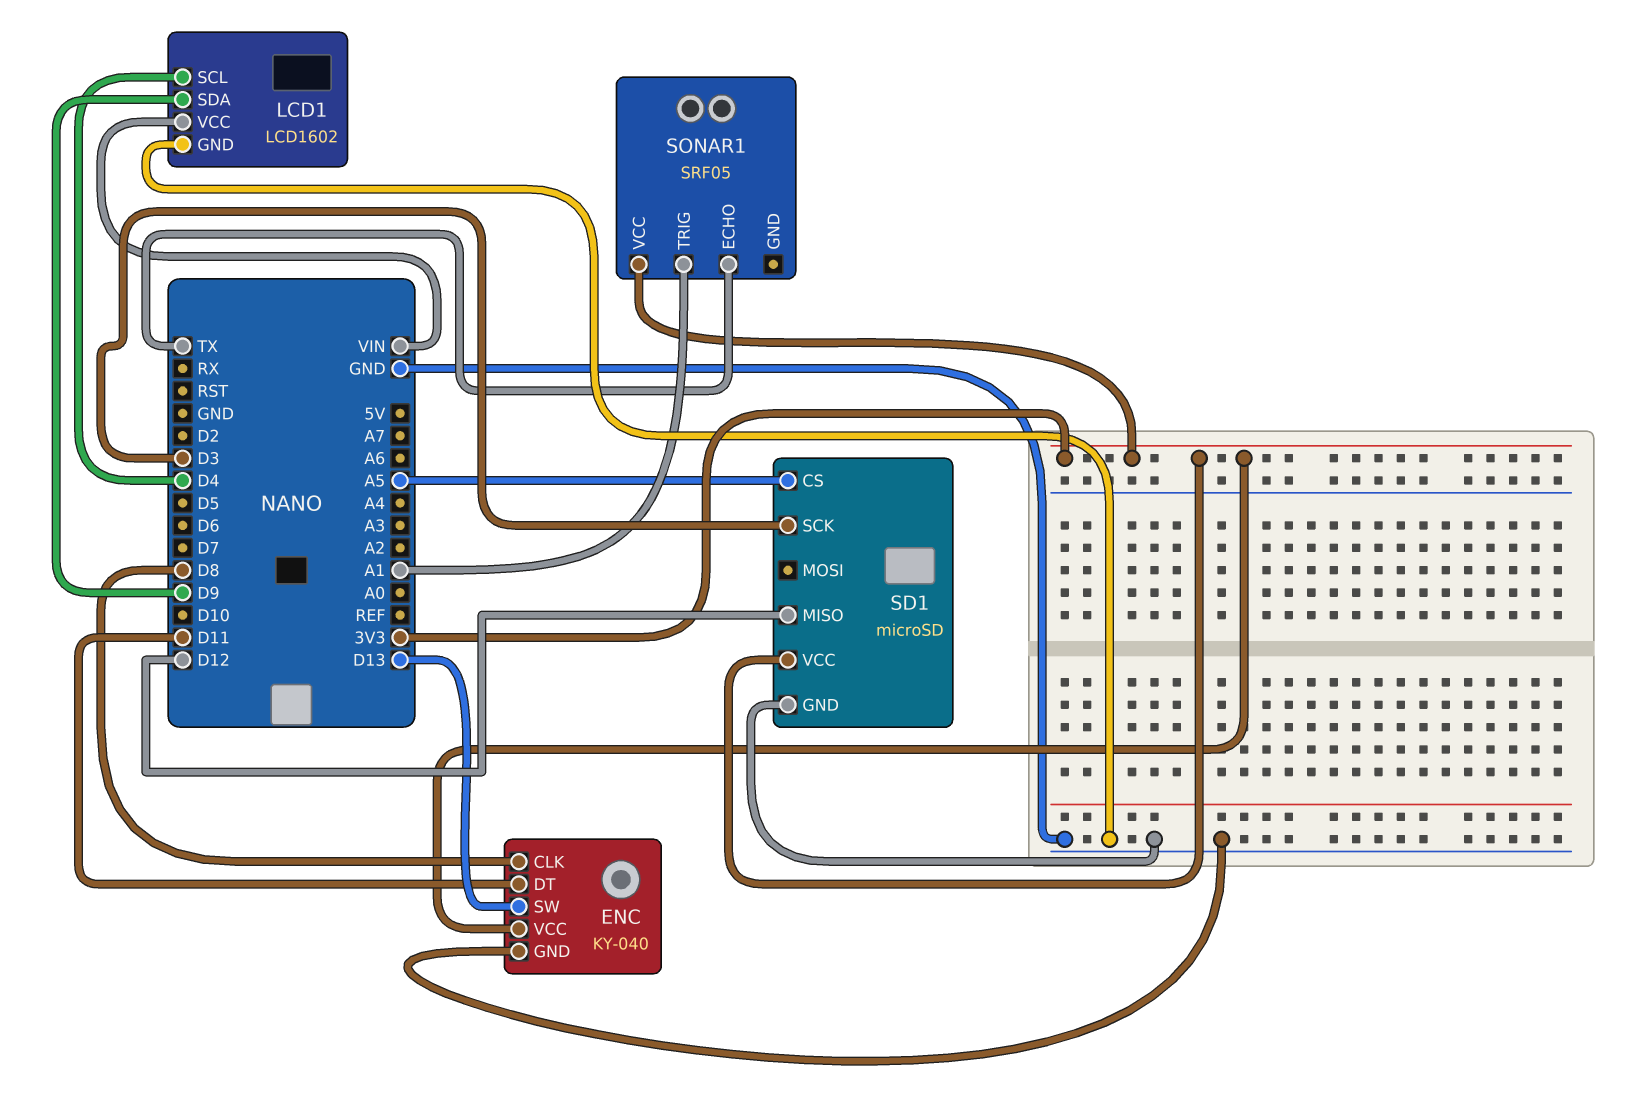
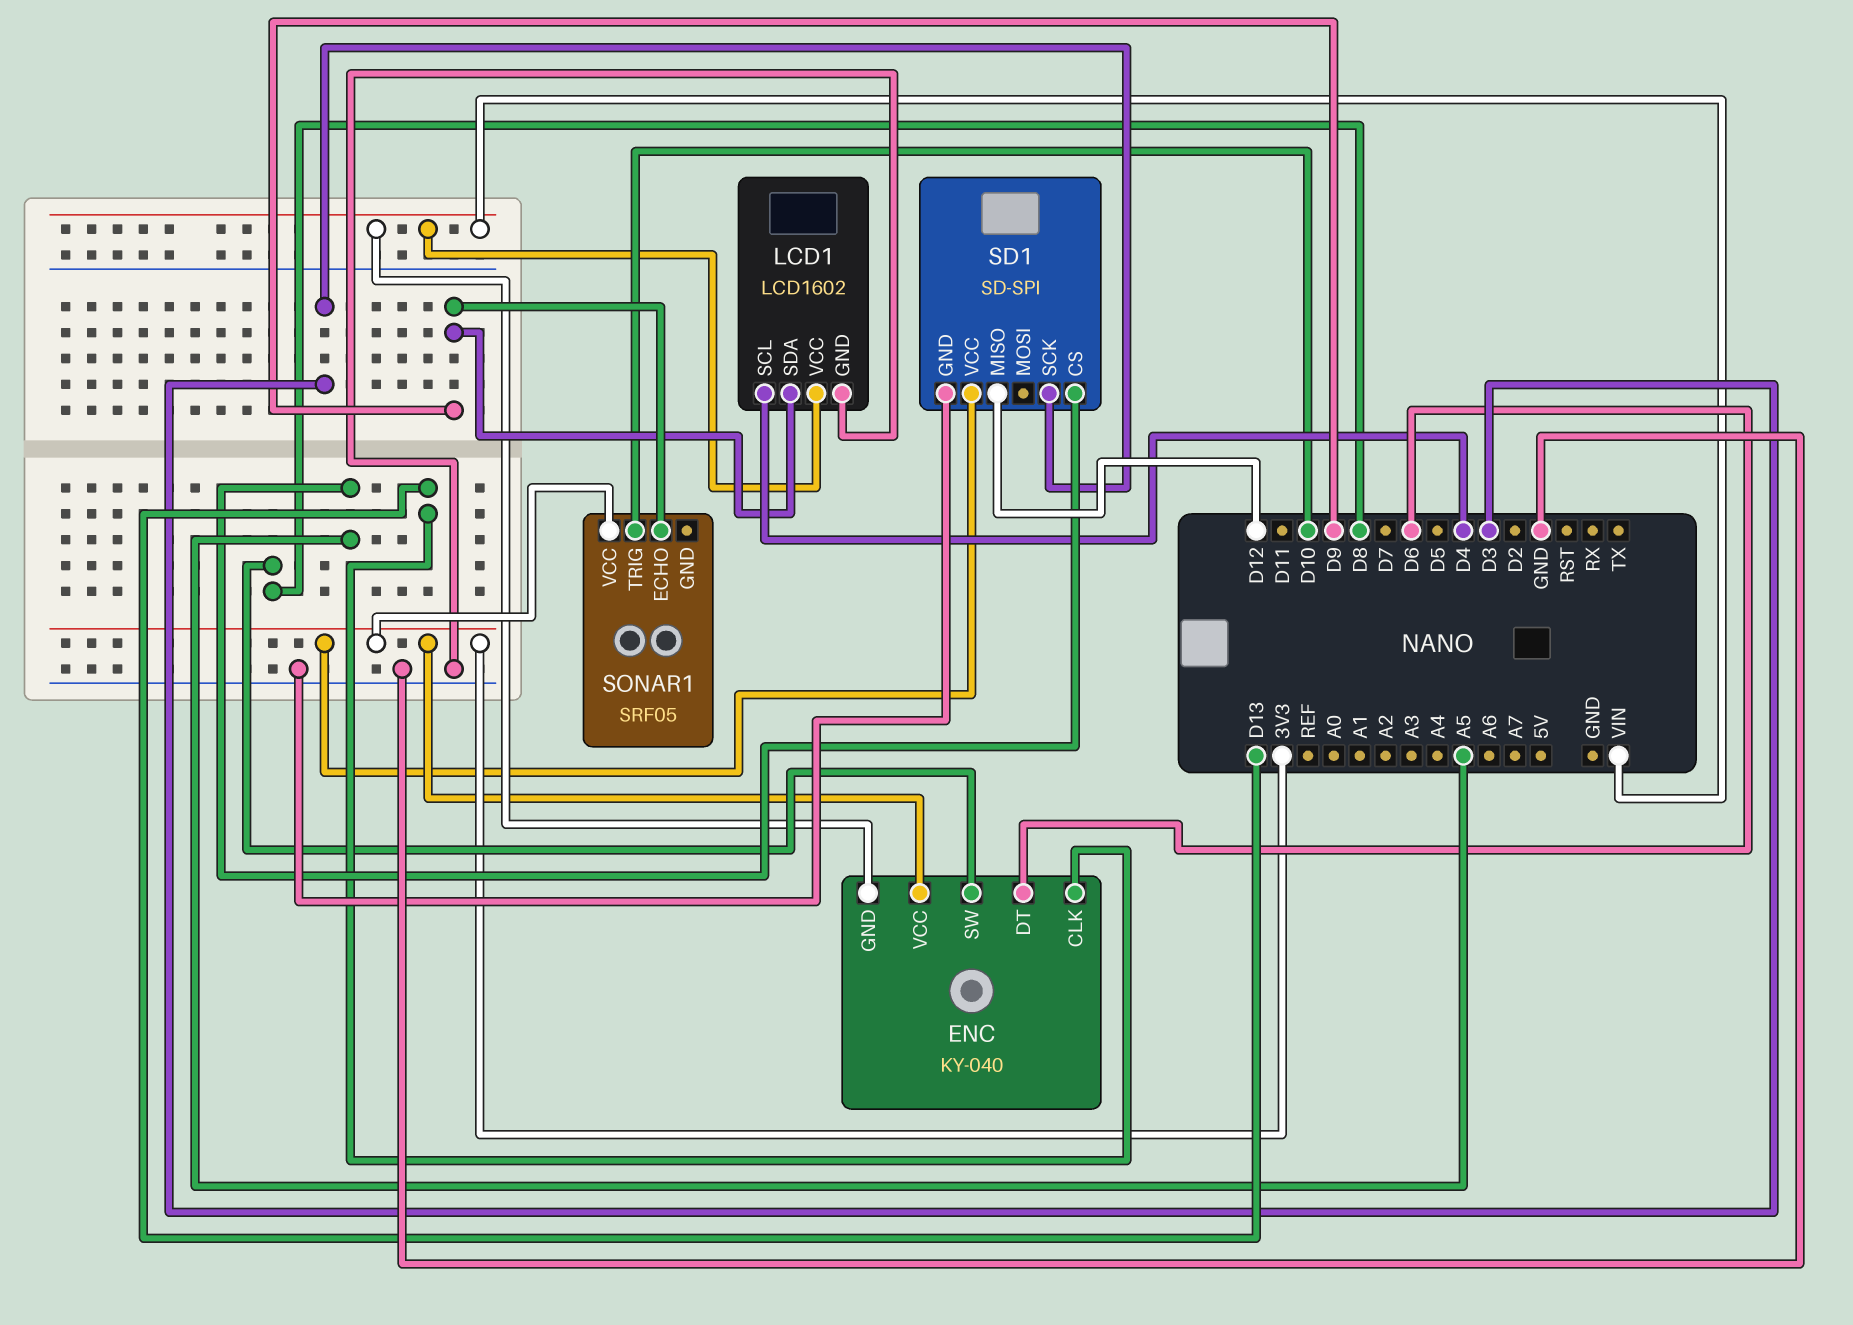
ENC pin CLK: D8 -> D13
ENC pin DT: D11 -> D6
ENC pin GND: GND -> VIN
ENC pin SW: D13 -> D8
SD1: microSD -> SD-SPI
SONAR1 pin ECHO: TX -> D9
SONAR1 pin TRIG: A1 -> D10

